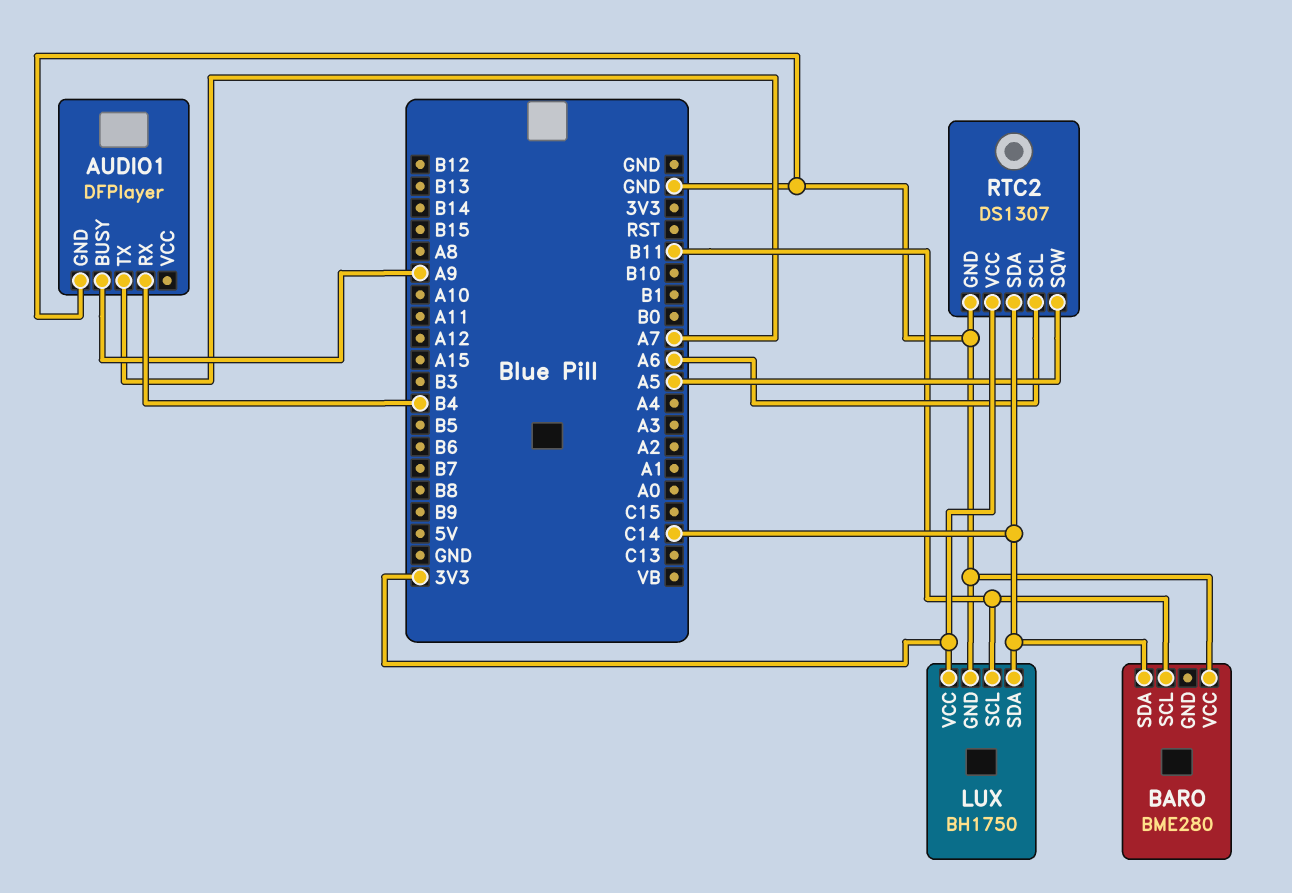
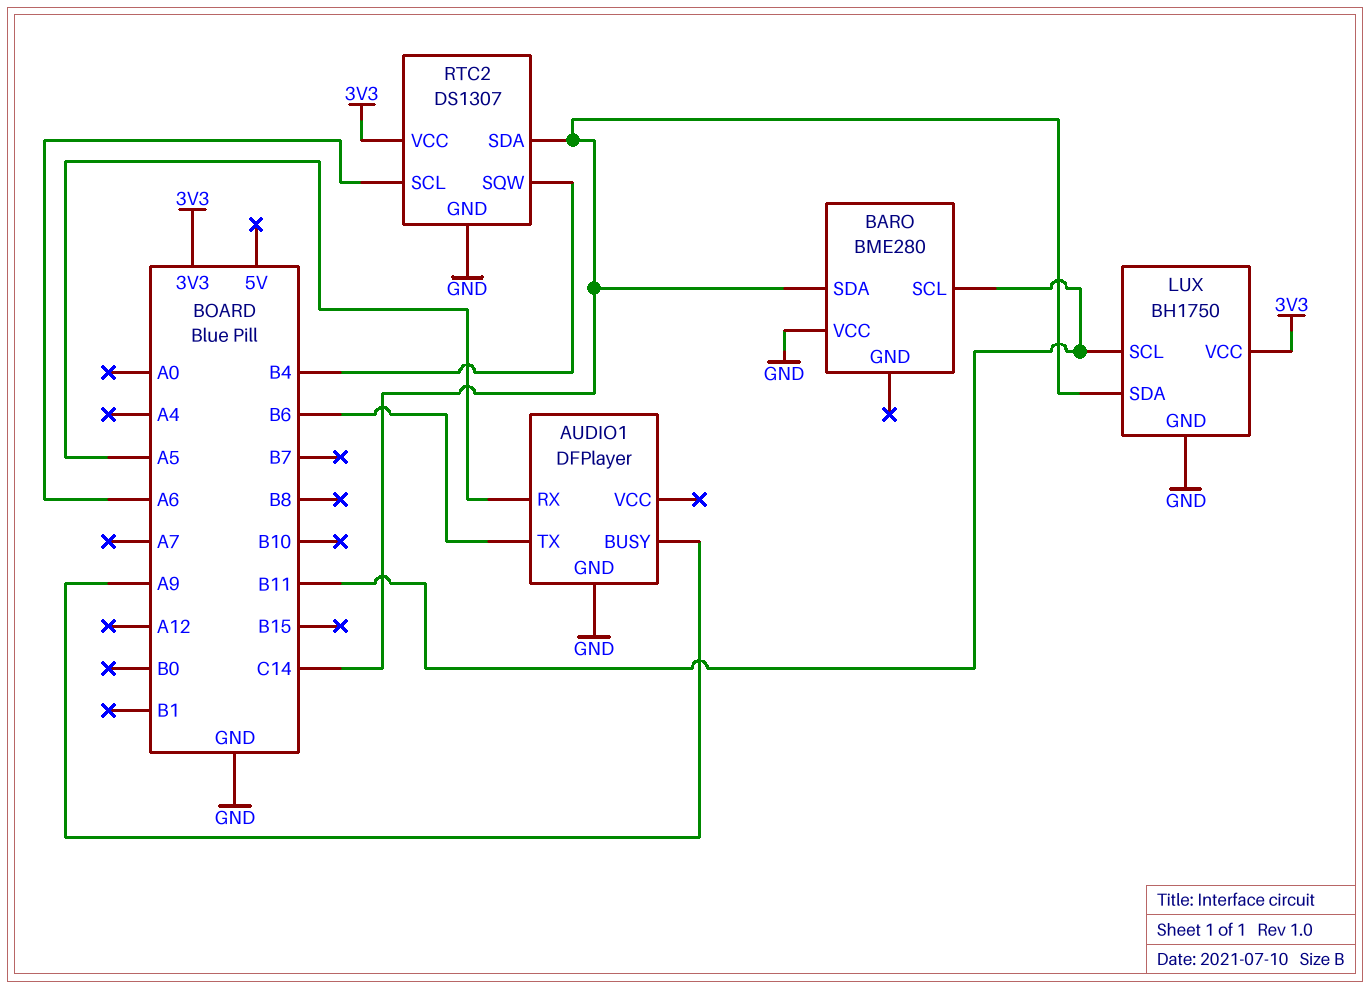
AUDIO1 pin RX: B4 -> A5
AUDIO1 pin TX: A7 -> B6
RTC2 pin SQW: A5 -> B4

